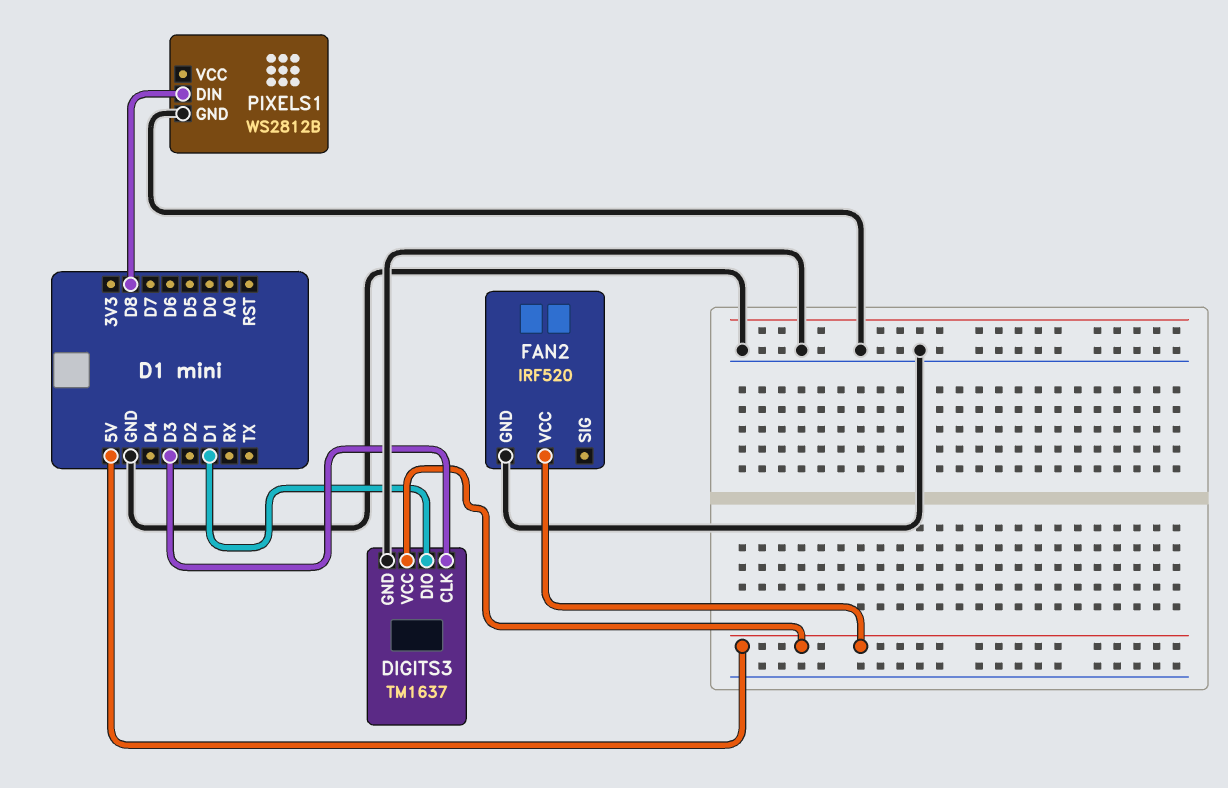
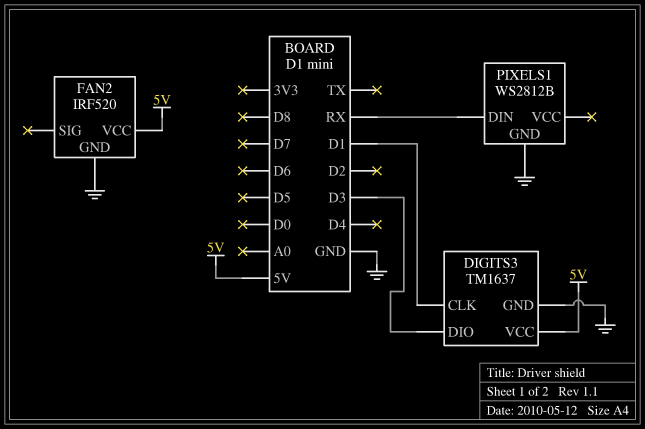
DIGITS3 pin CLK: D3 -> D1
DIGITS3 pin DIO: D1 -> D3
PIXELS1 pin DIN: D8 -> RX

